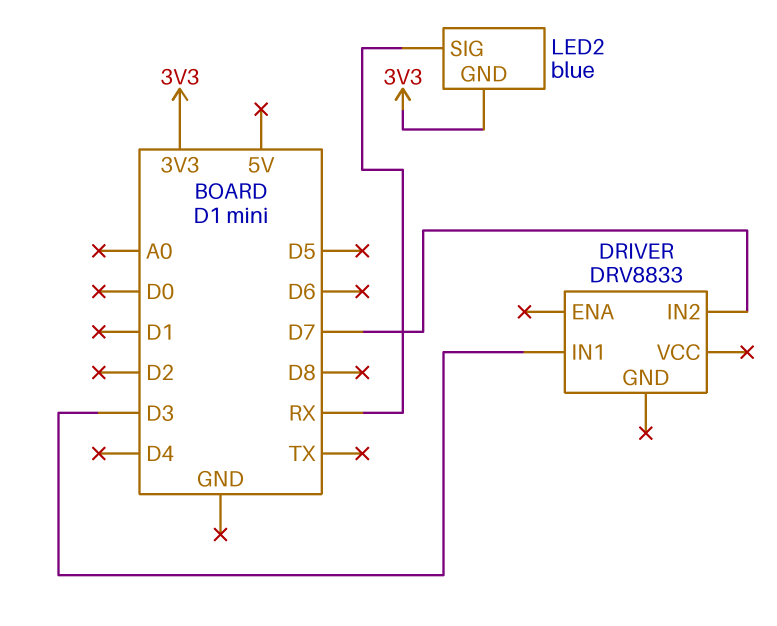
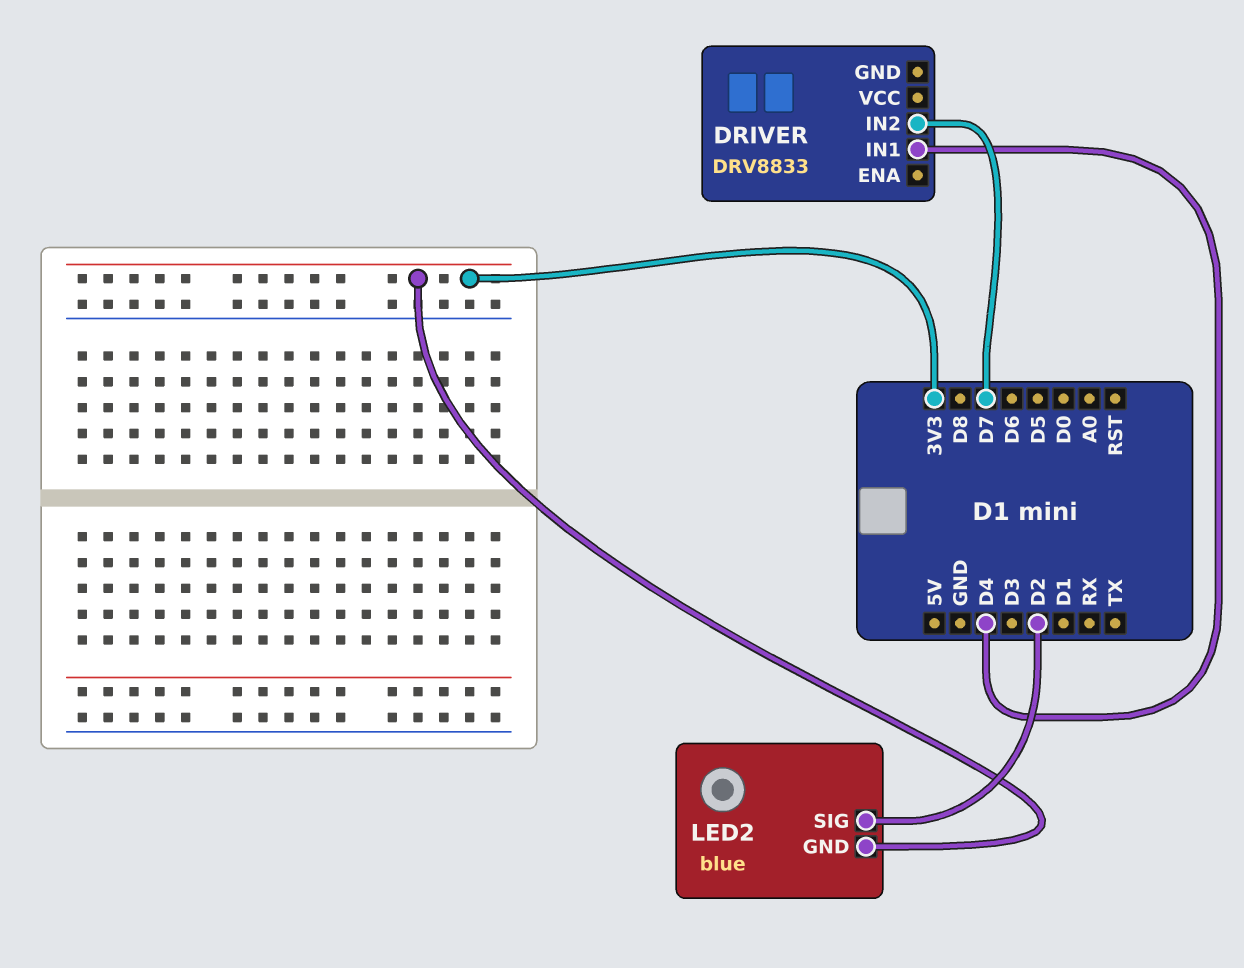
DRIVER pin IN1: D3 -> D4
LED2 pin SIG: RX -> D2

